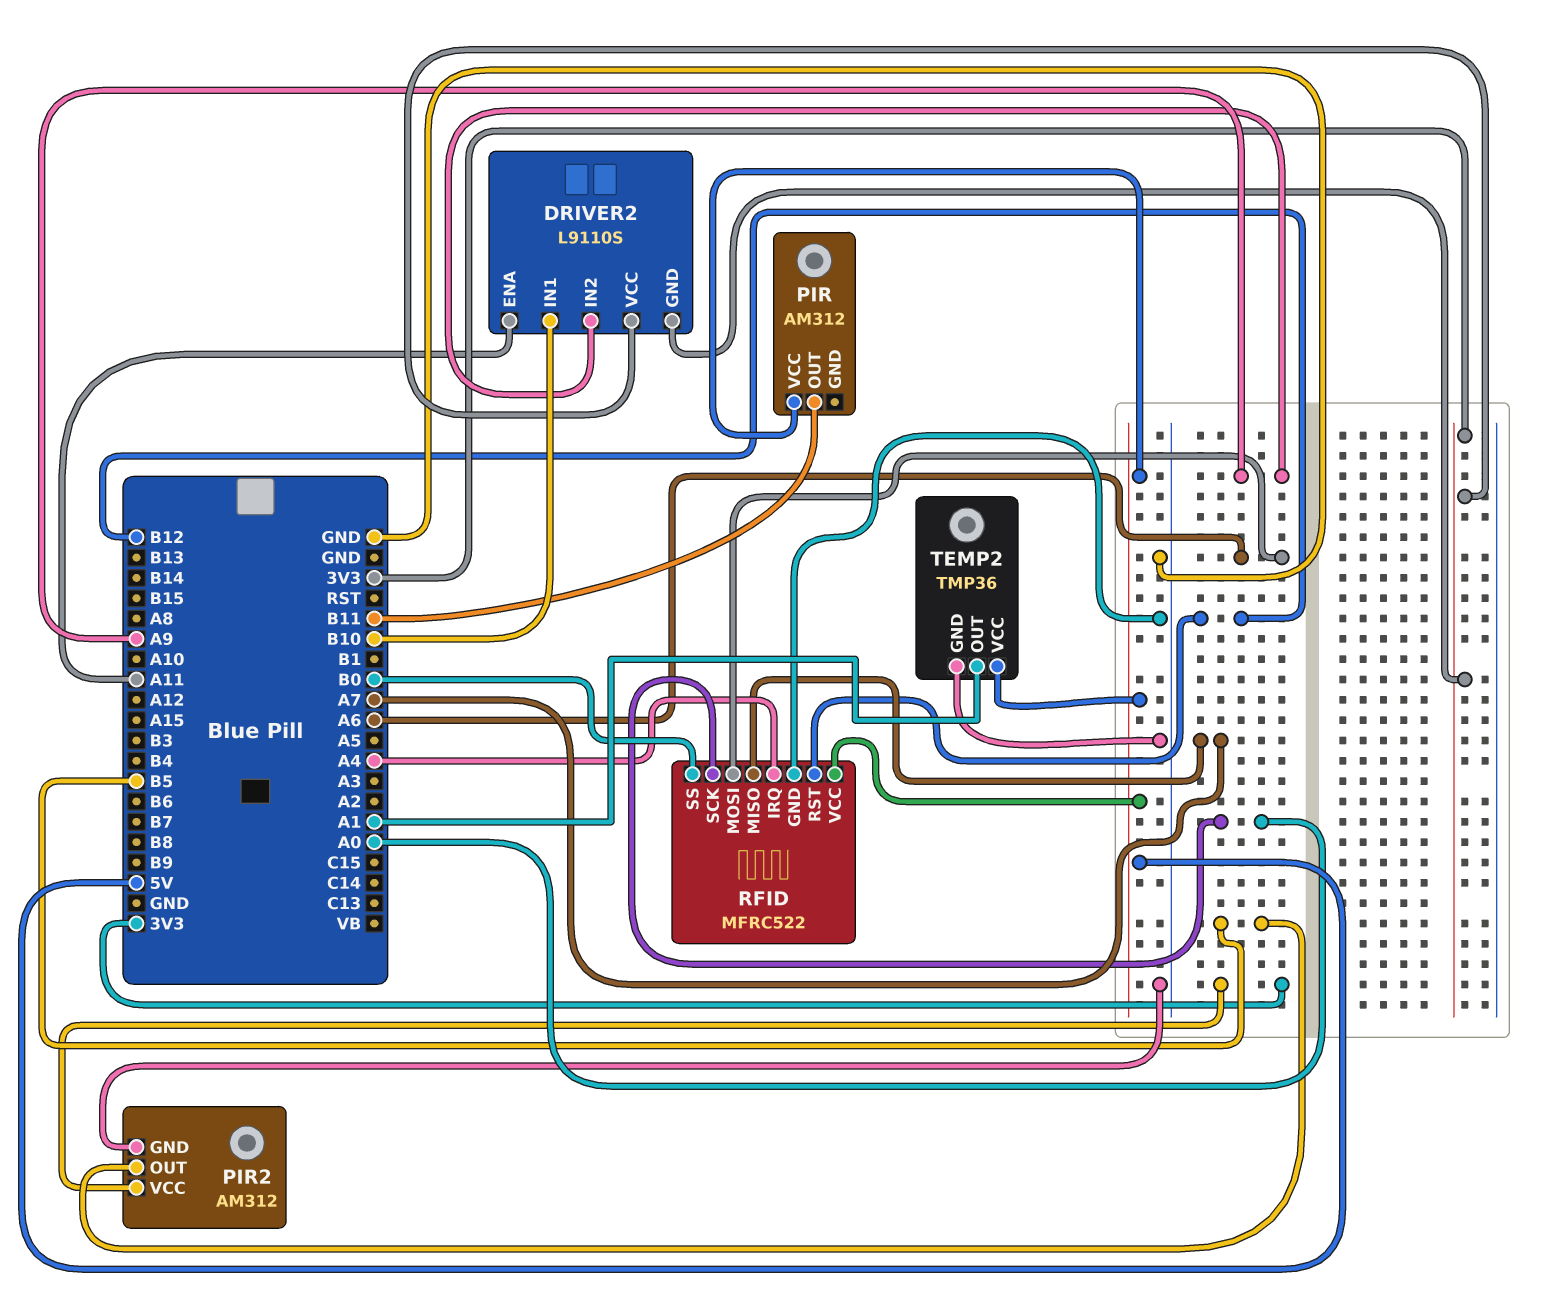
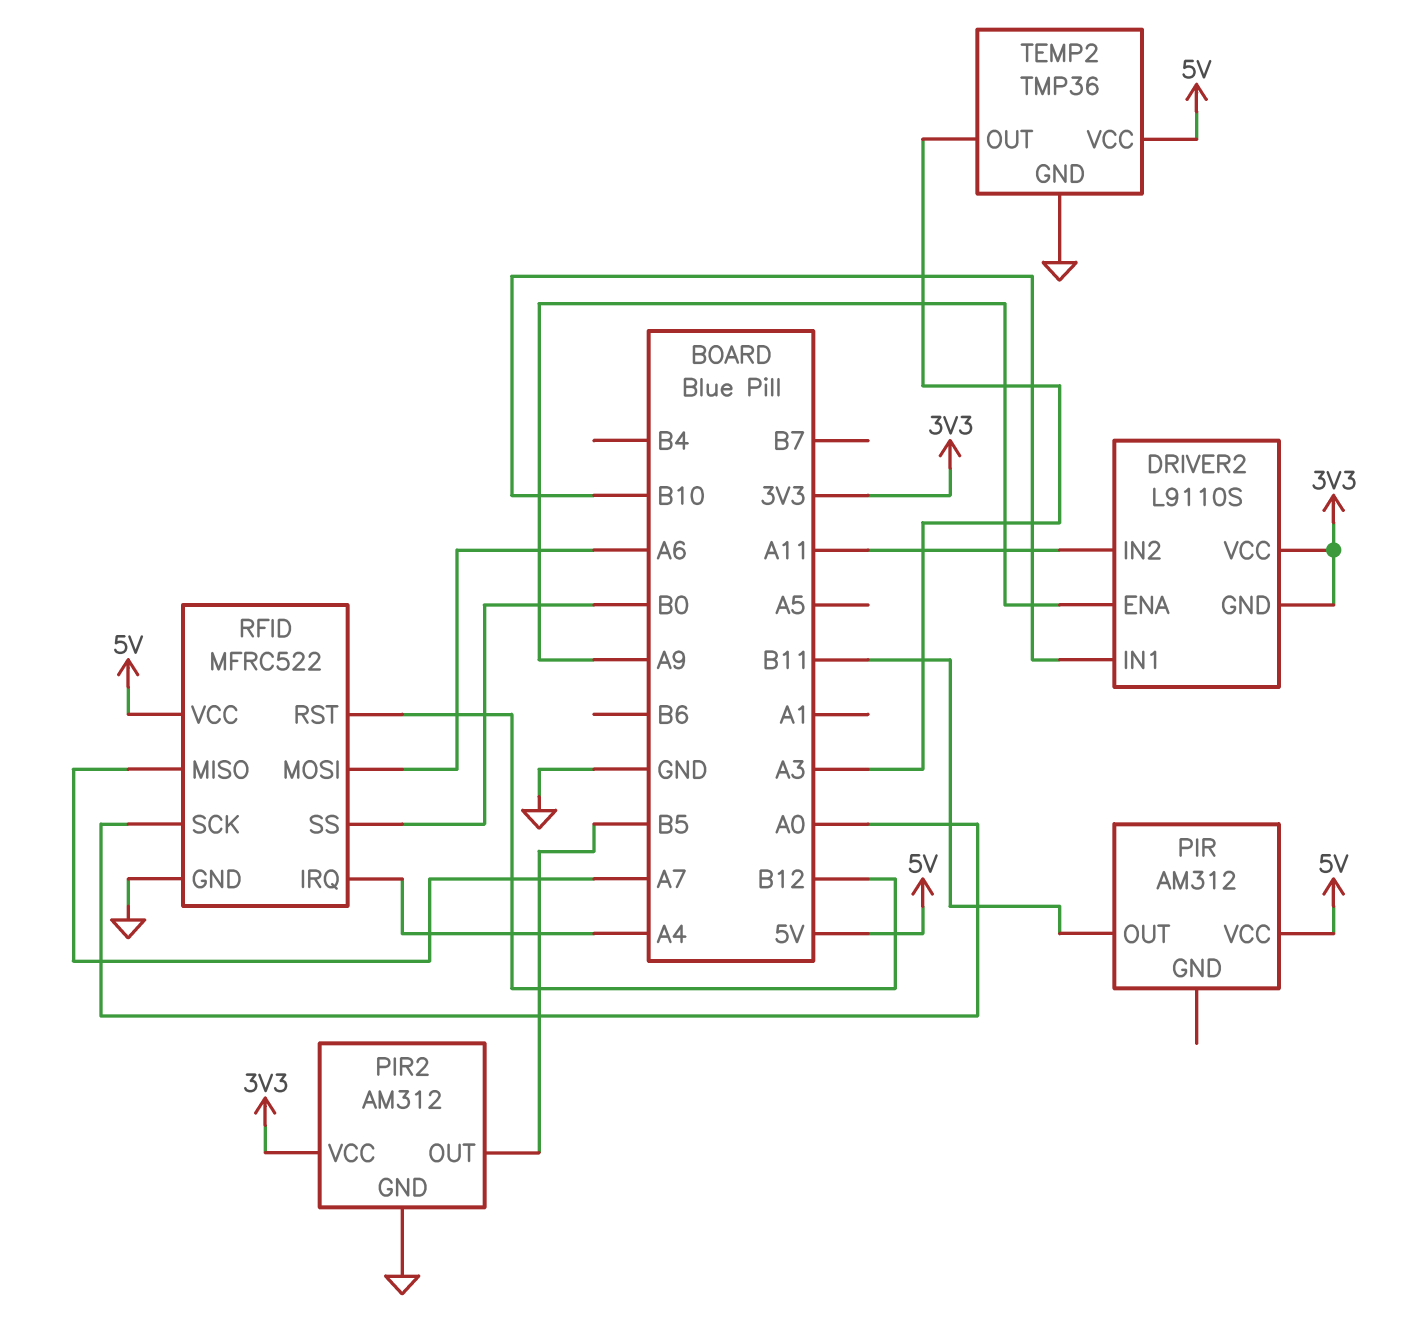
DRIVER2 pin ENA: A11 -> A9
DRIVER2 pin IN2: A9 -> A11
TEMP2 pin OUT: A1 -> A3

